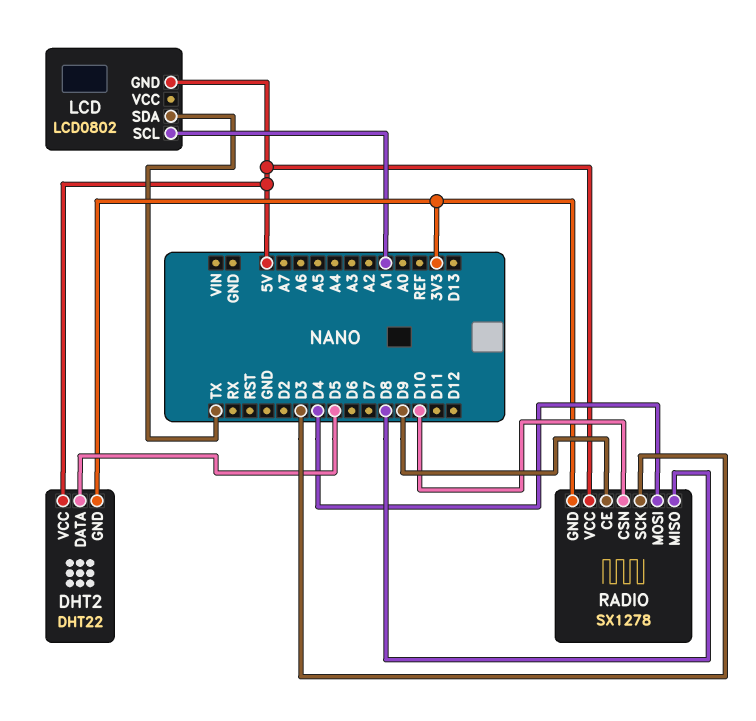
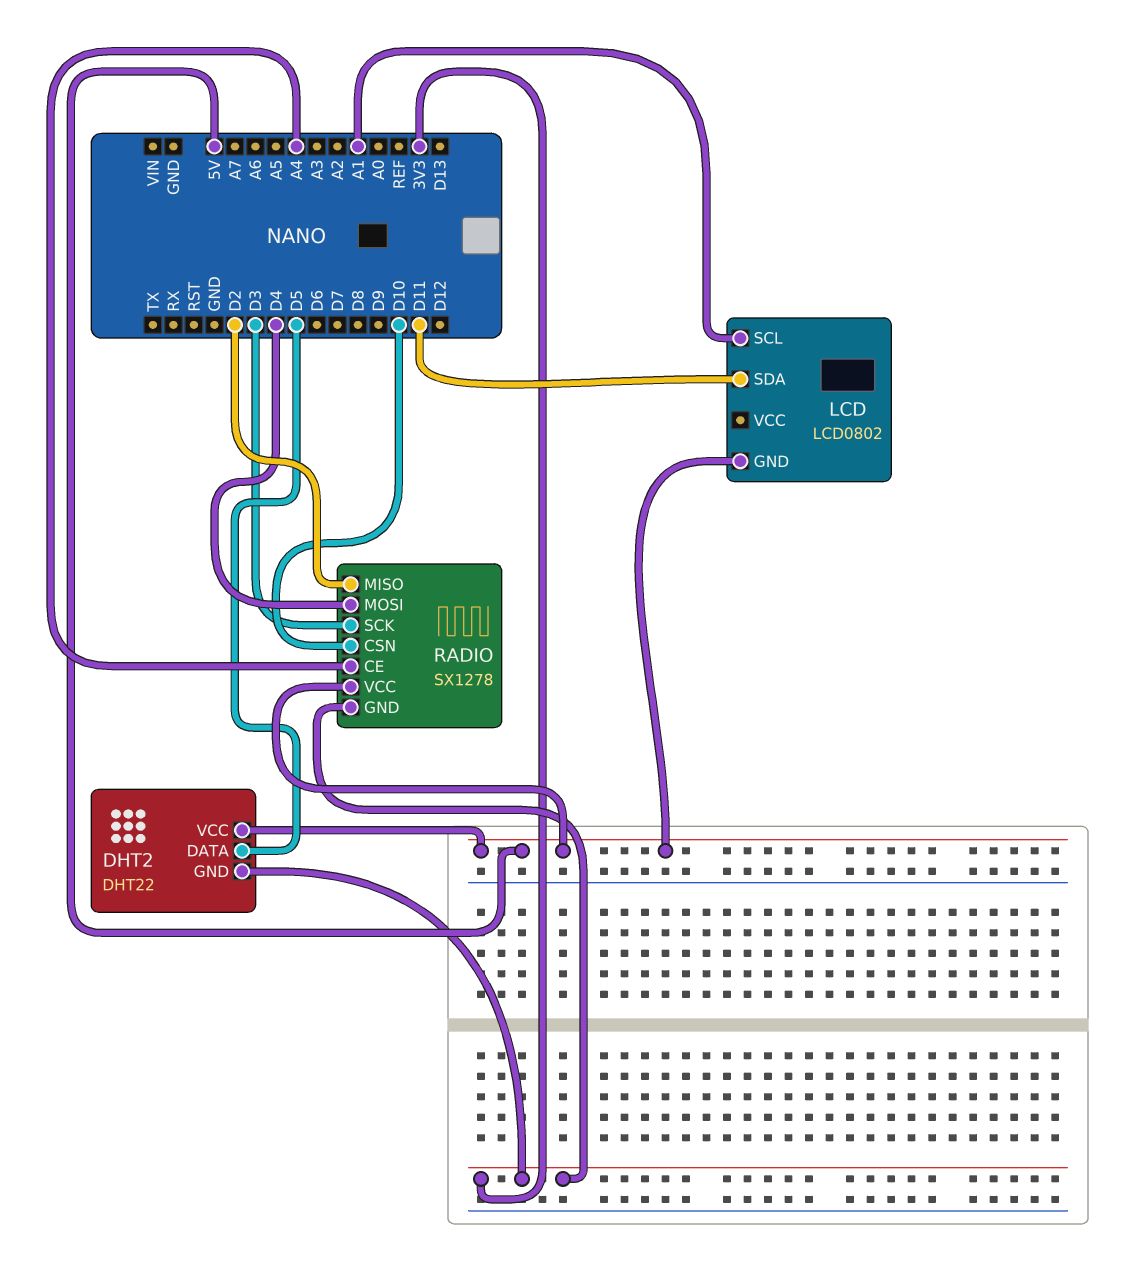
LCD pin SDA: TX -> D11
RADIO pin CE: D9 -> A4
RADIO pin MISO: D8 -> D2

